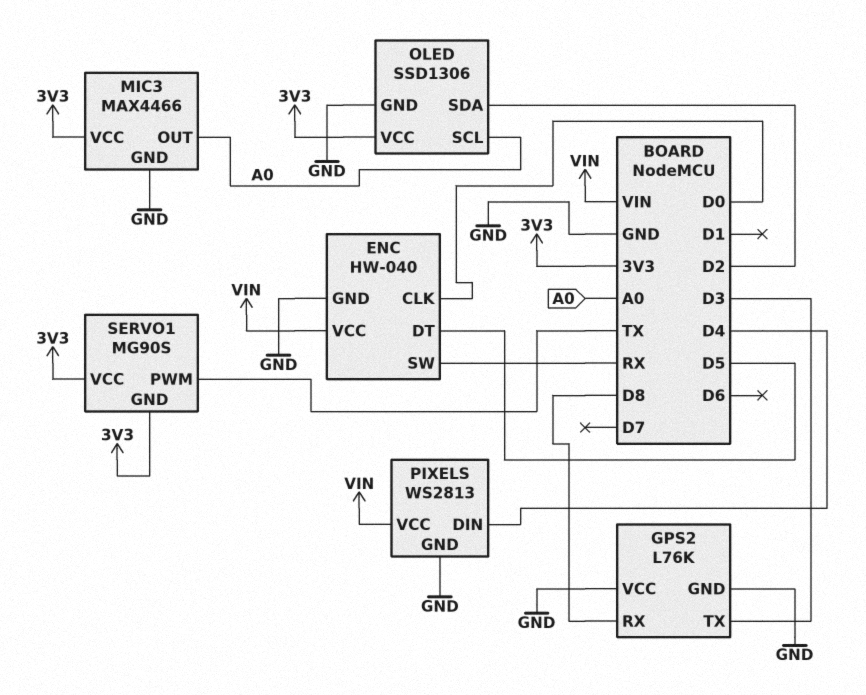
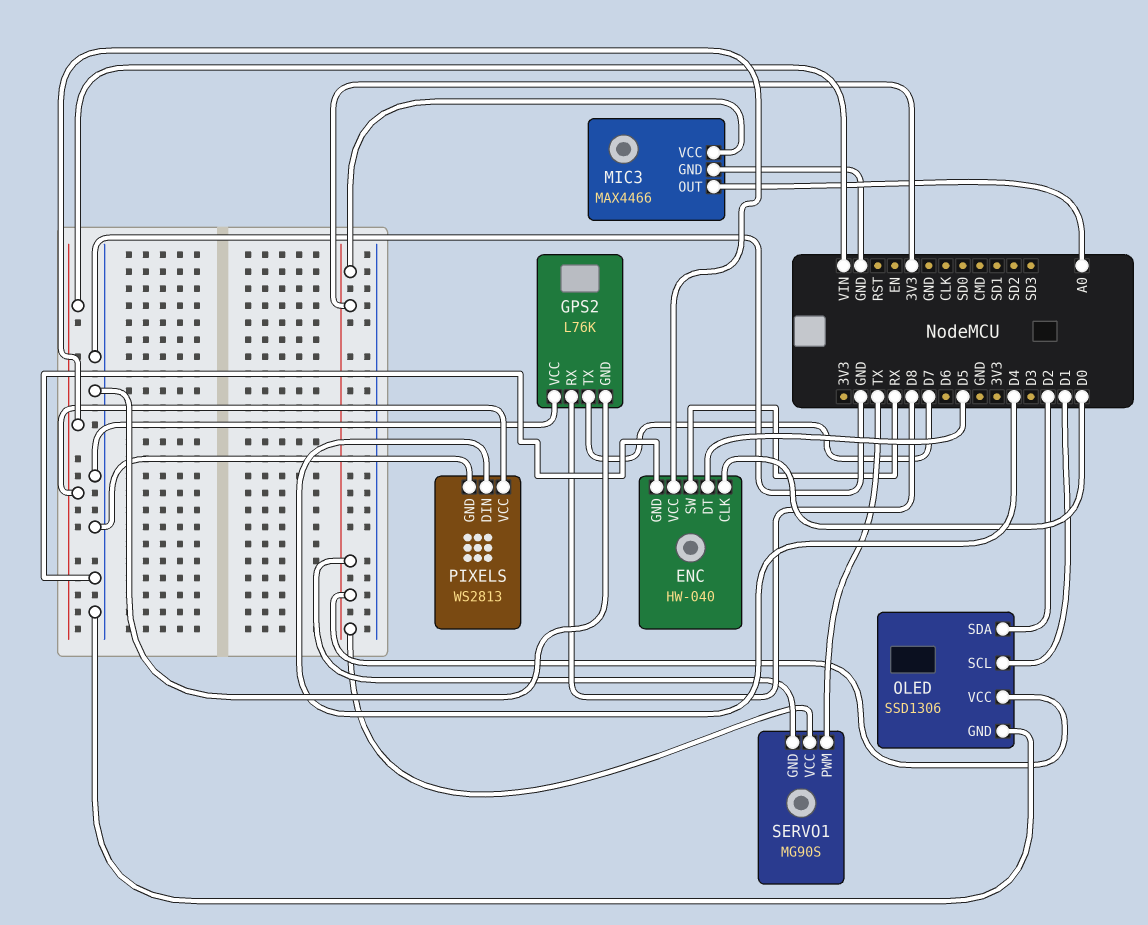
GPS2 pin TX: D3 -> D7
OLED pin SCL: A0 -> D1

